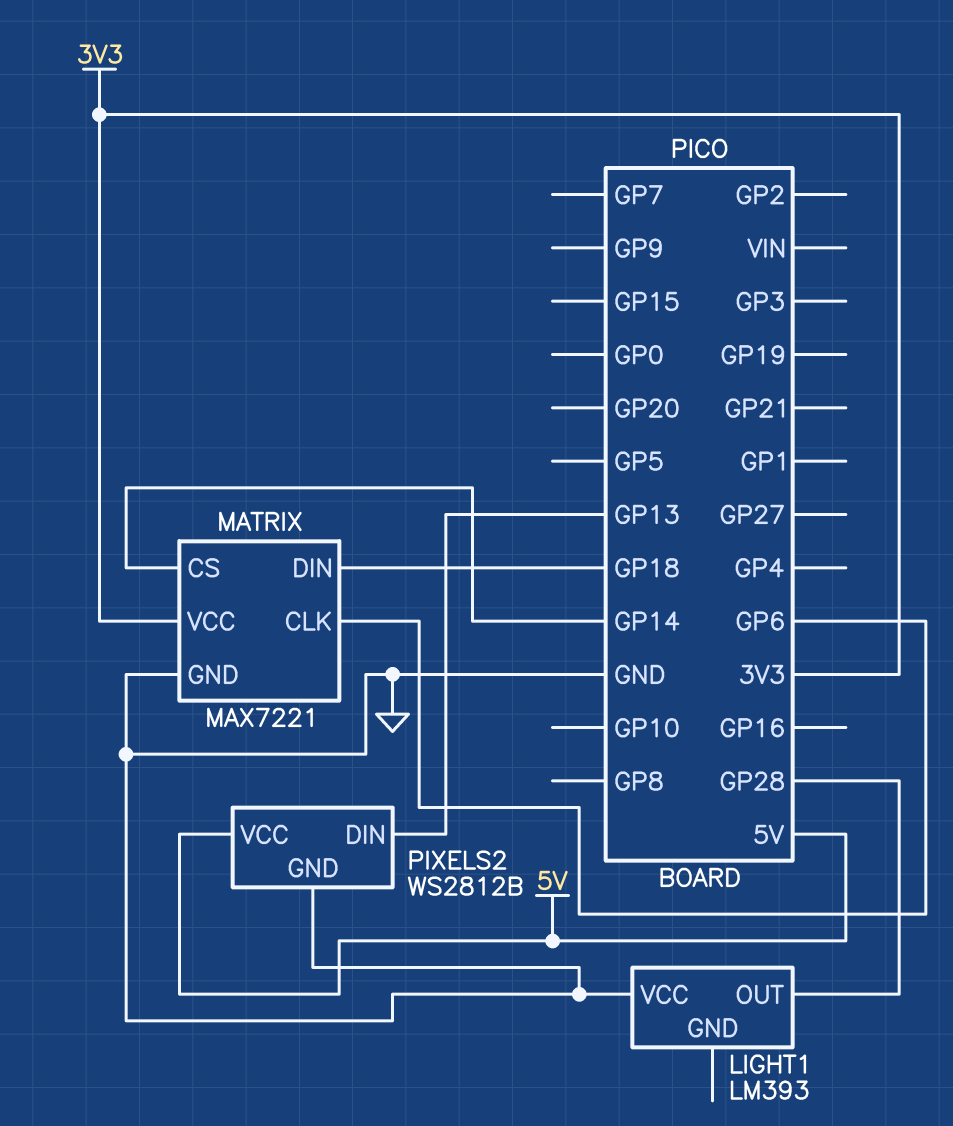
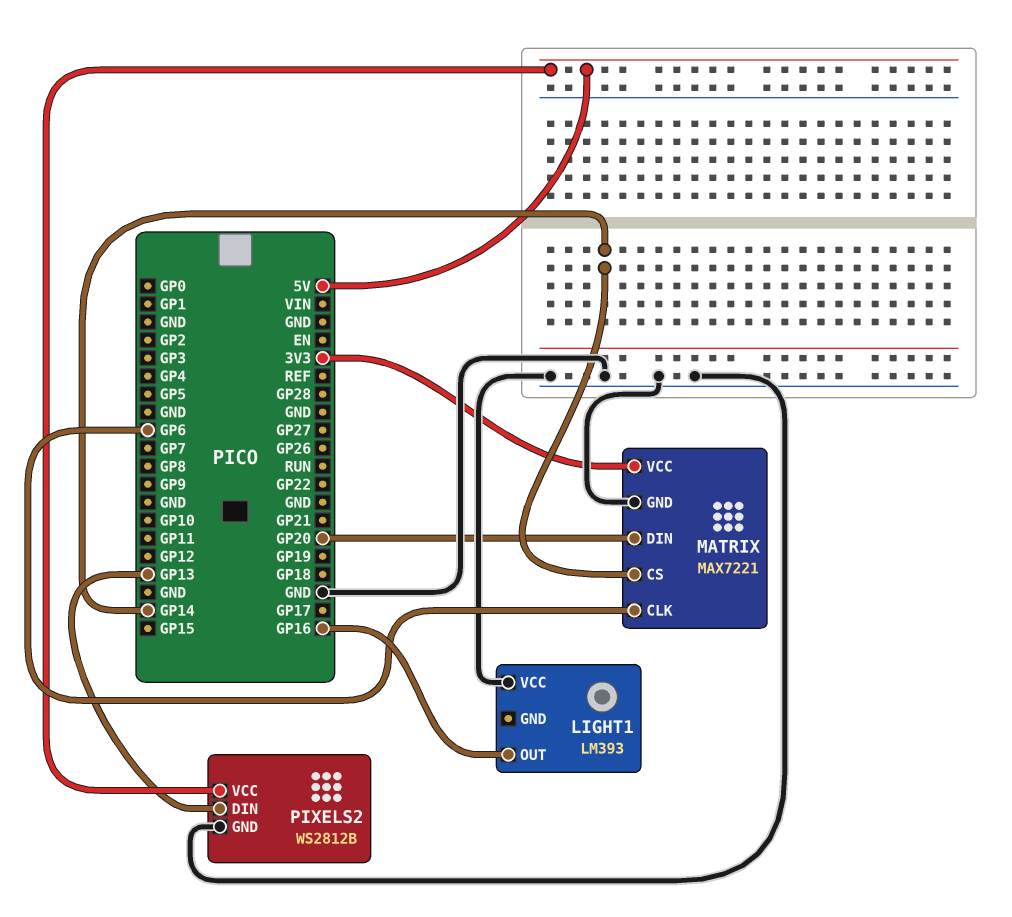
LIGHT1 pin OUT: GP28 -> GP16
MATRIX pin DIN: GP18 -> GP20

